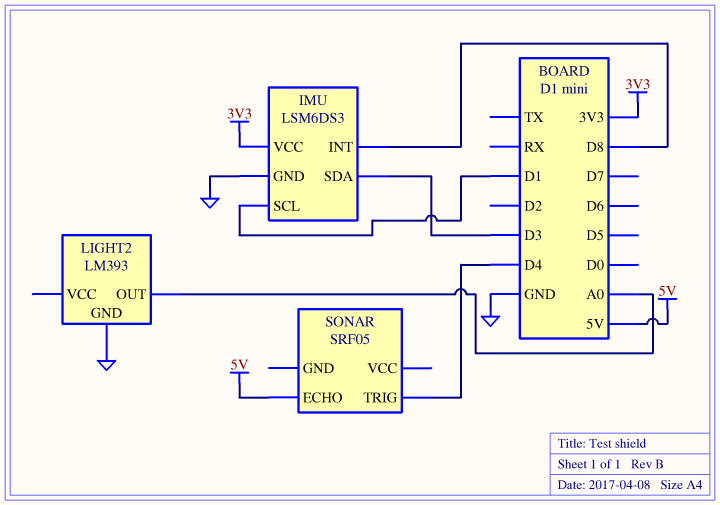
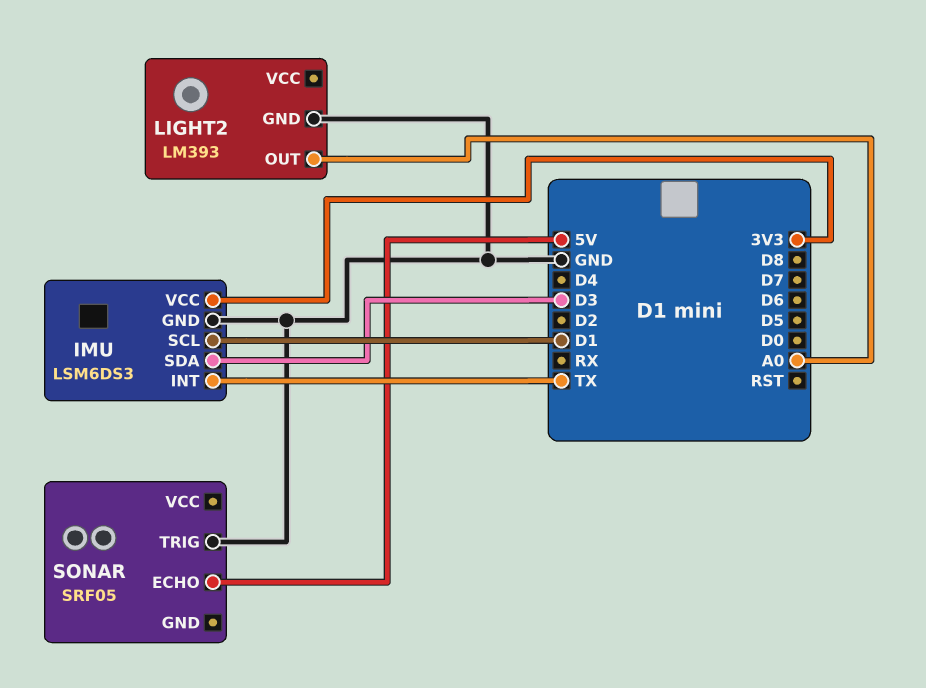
IMU pin INT: D8 -> TX
SONAR pin TRIG: D4 -> GND

